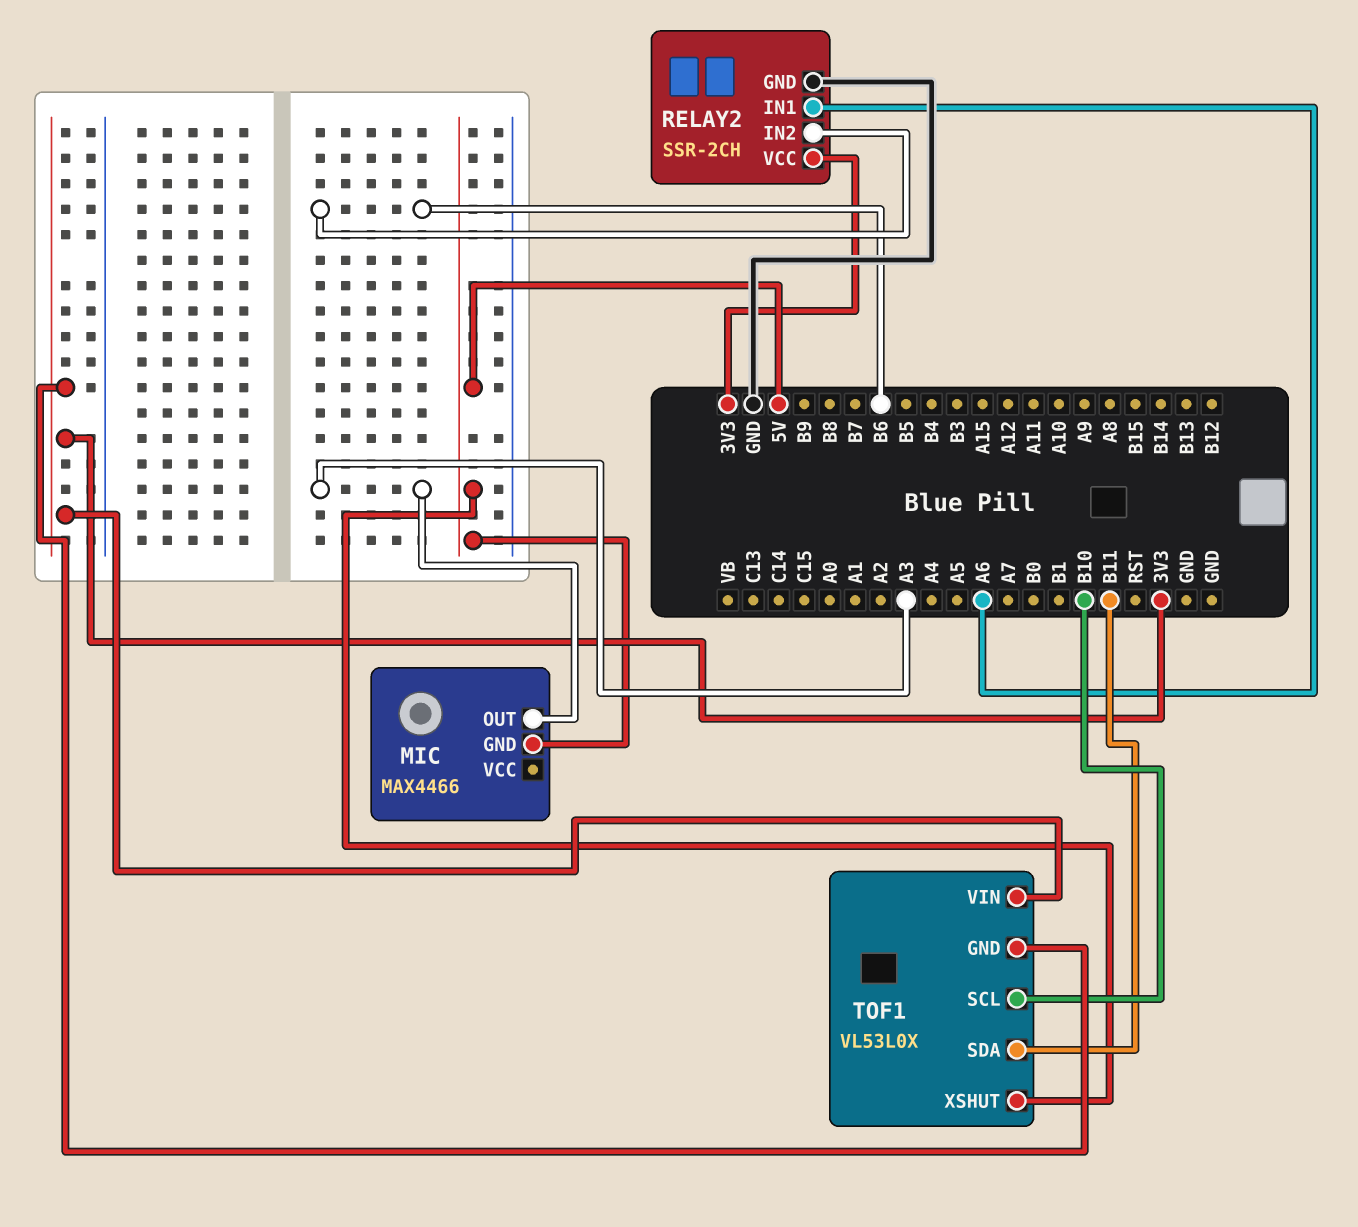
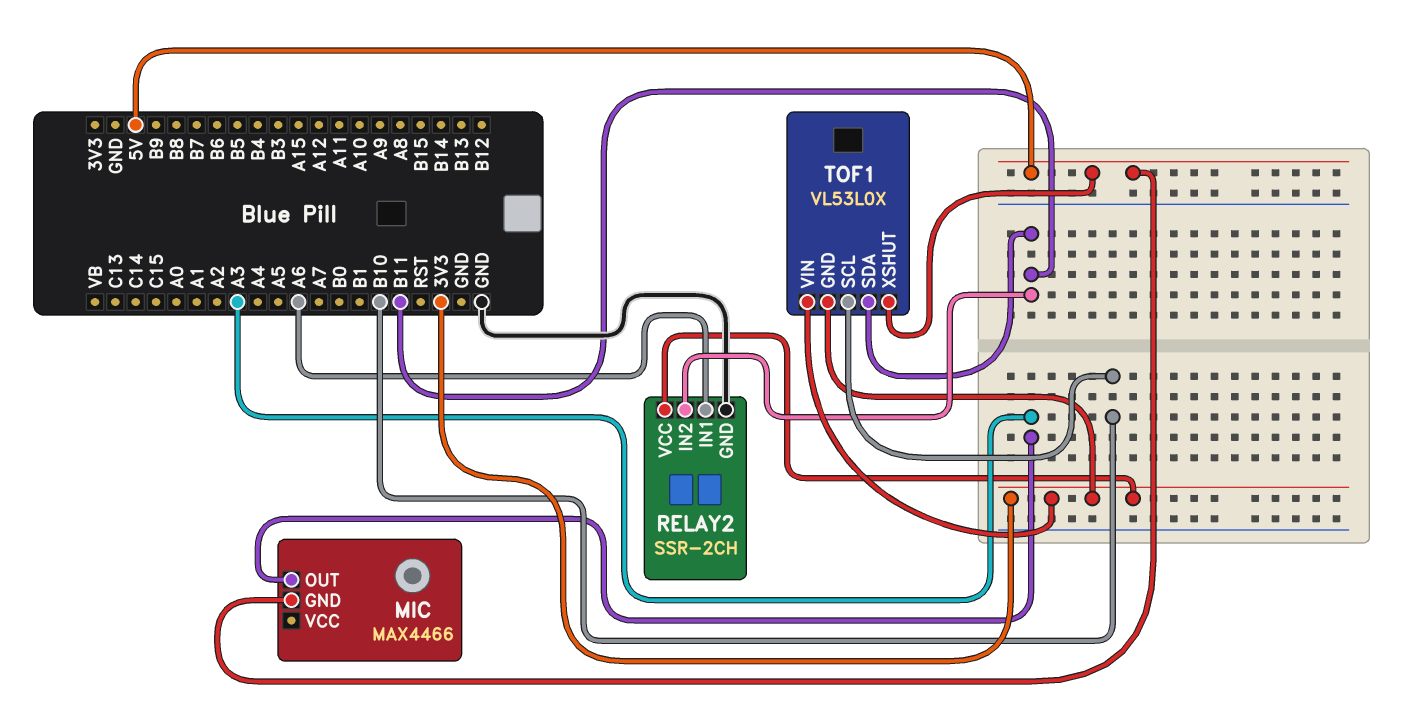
RELAY2 pin IN2: B6 -> B11

